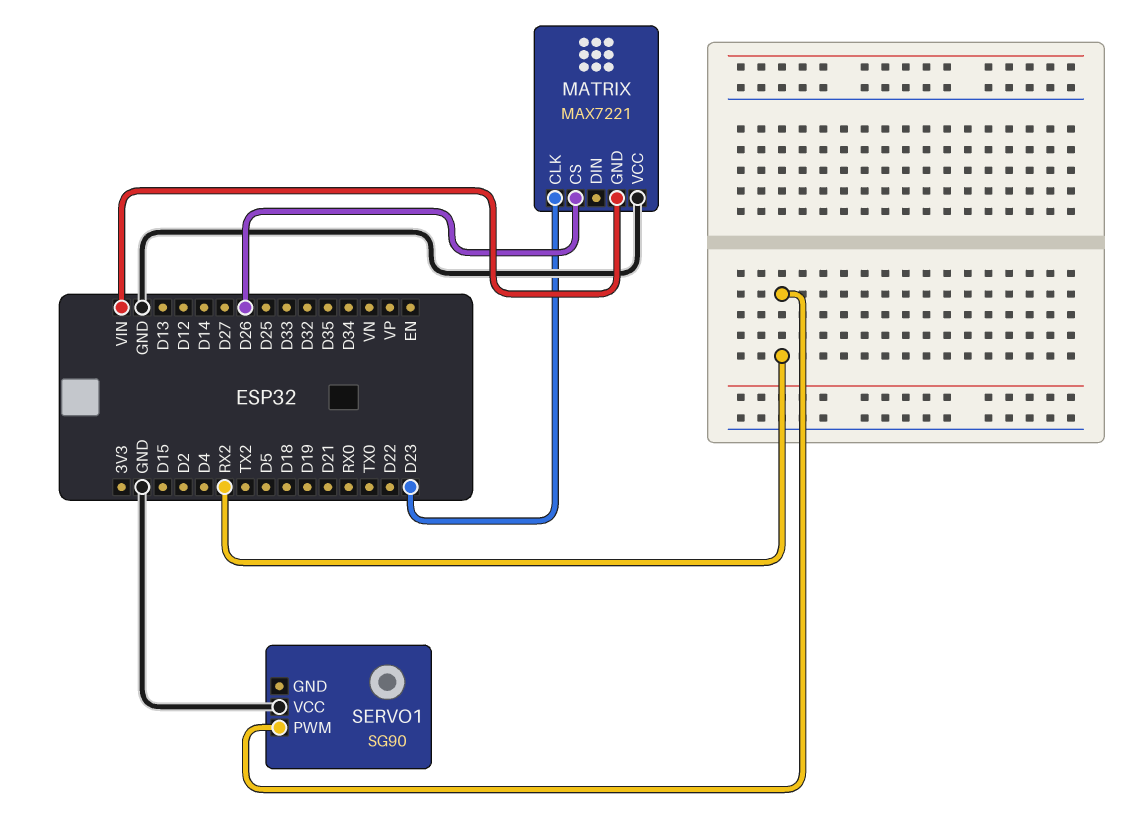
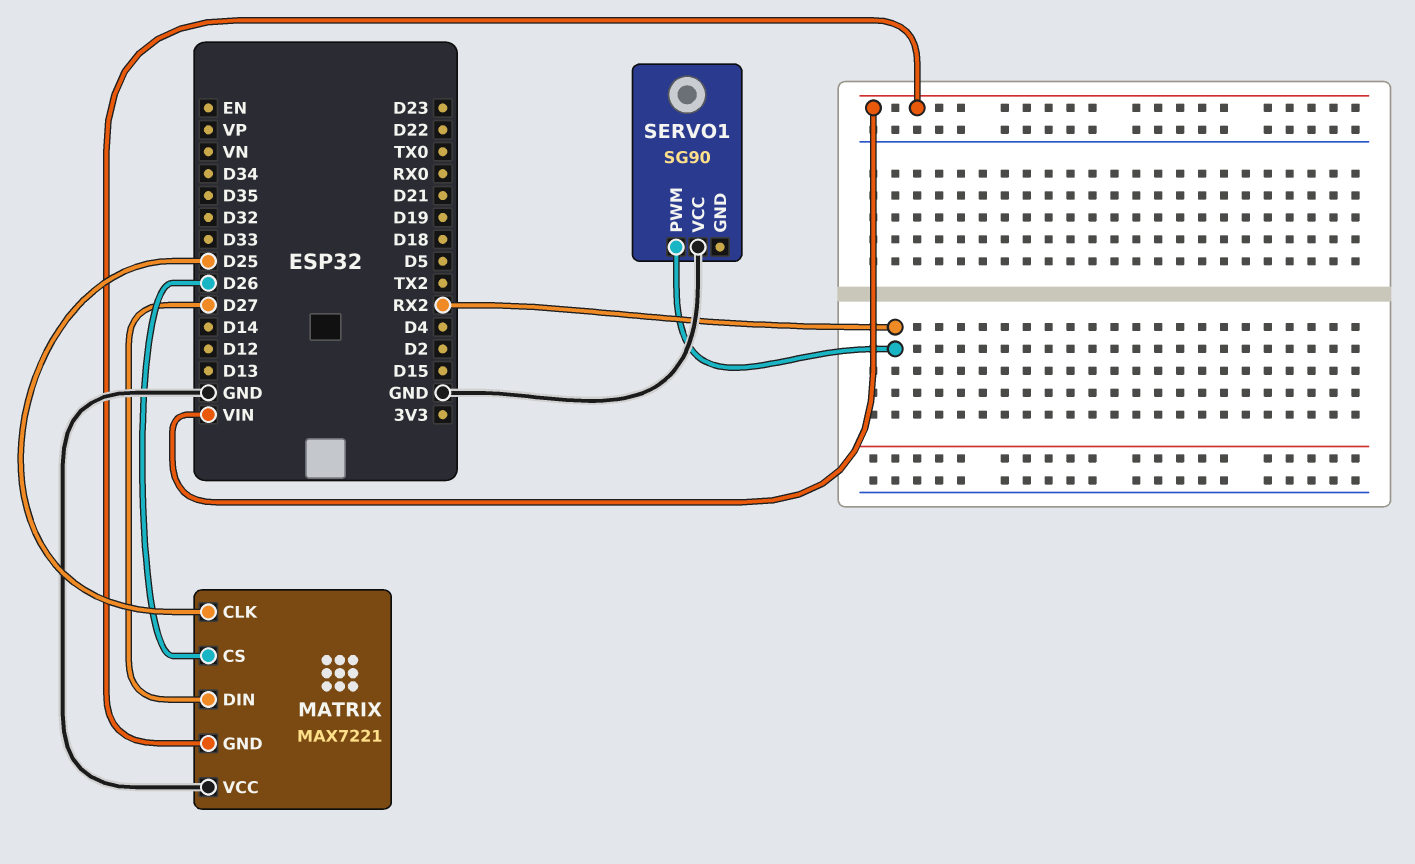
MATRIX pin CLK: D23 -> D25
MATRIX pin DIN: none -> D27

